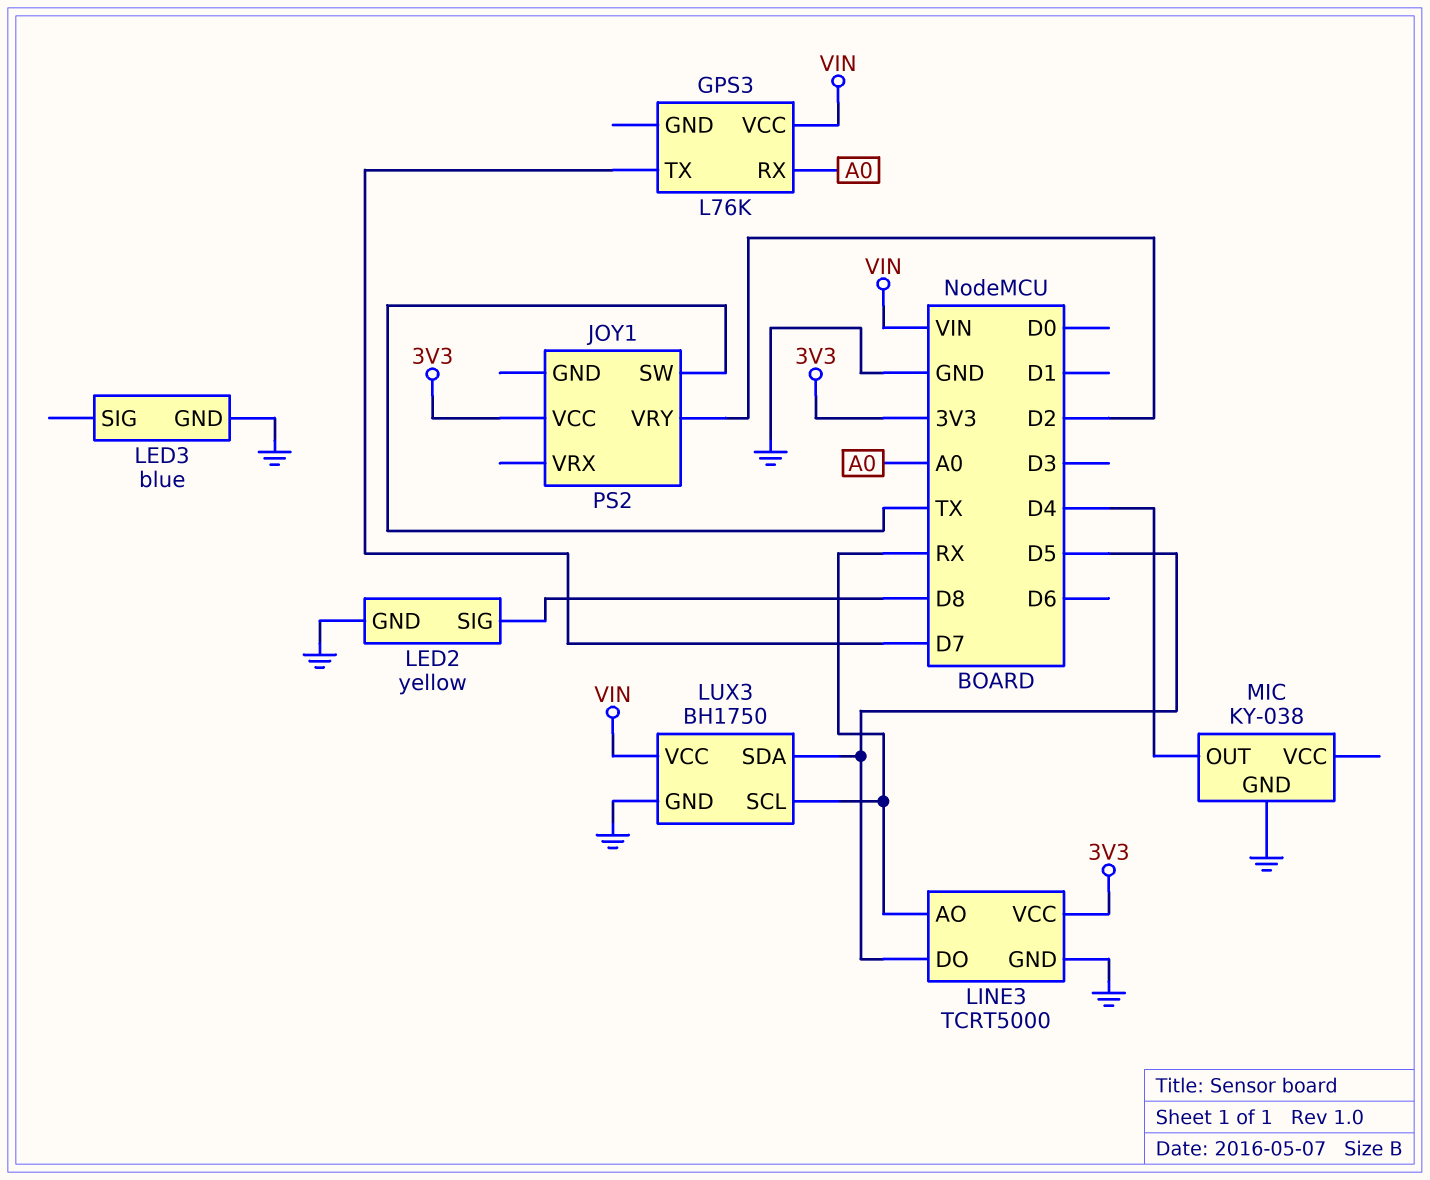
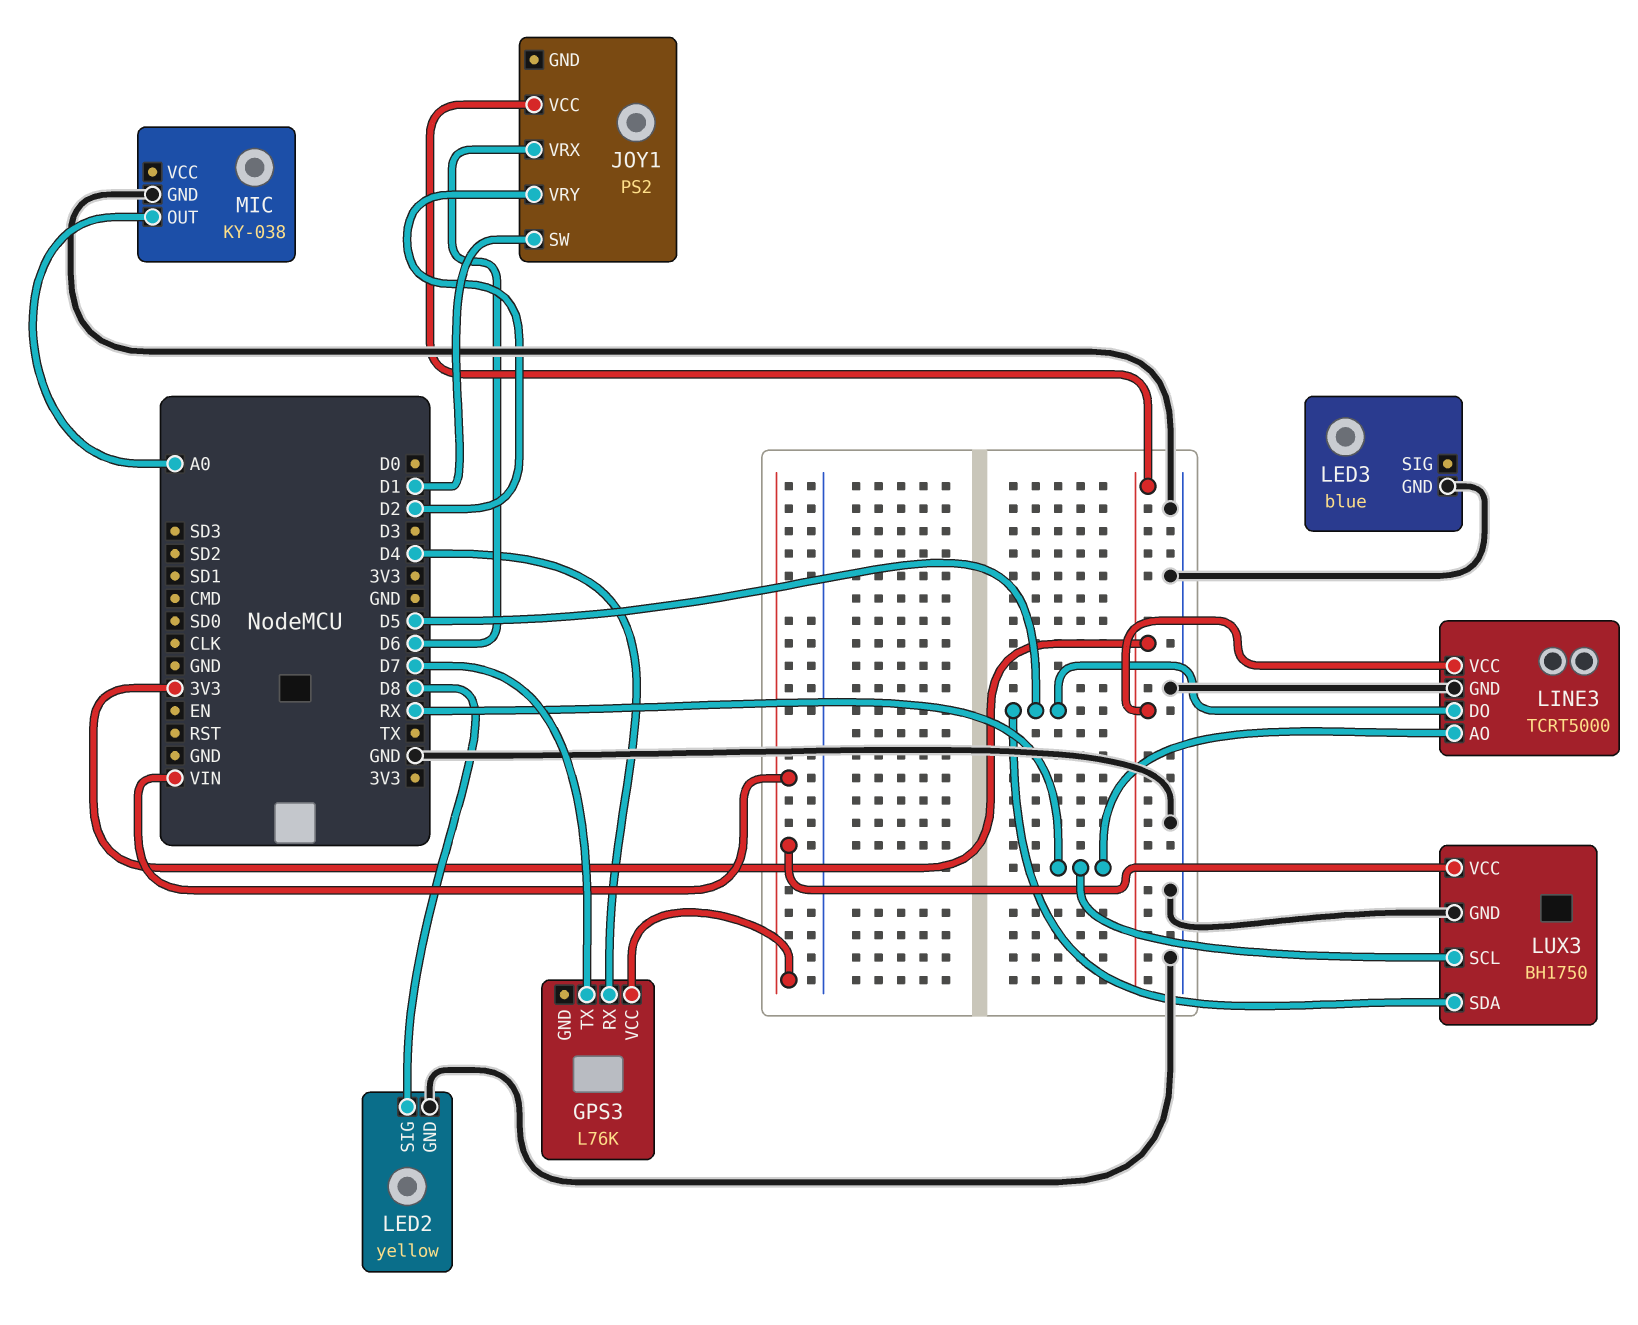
GPS3 pin RX: A0 -> D4
JOY1 pin SW: TX -> D1
JOY1 pin VRX: none -> D6
MIC pin OUT: D4 -> A0

